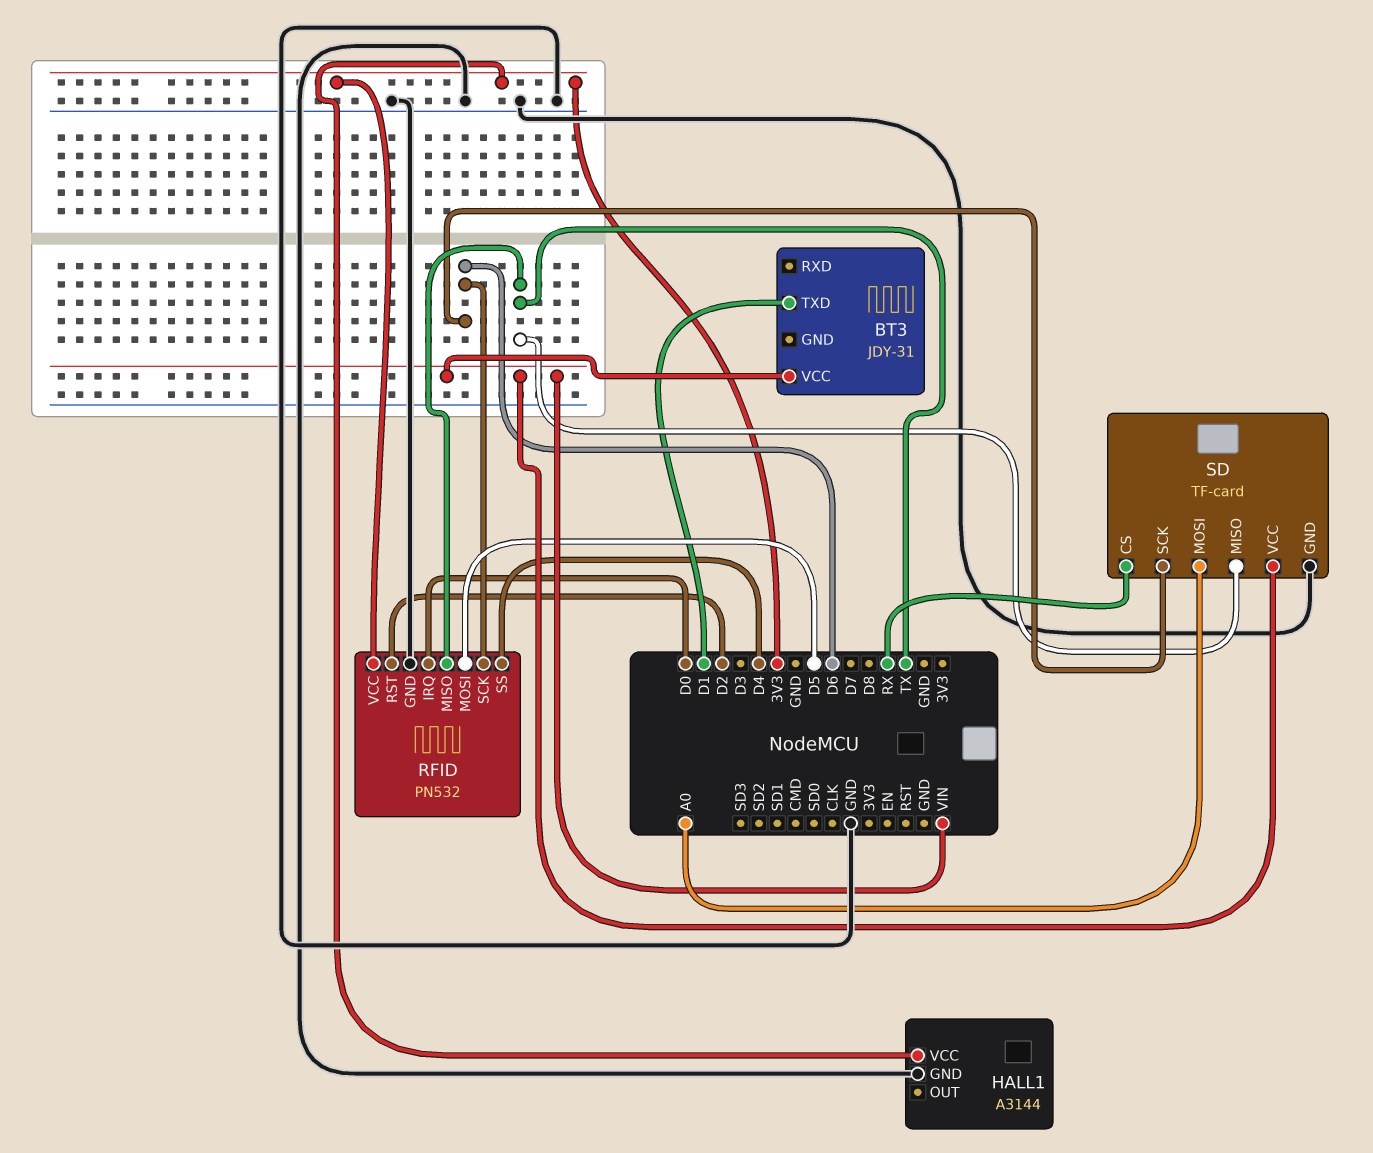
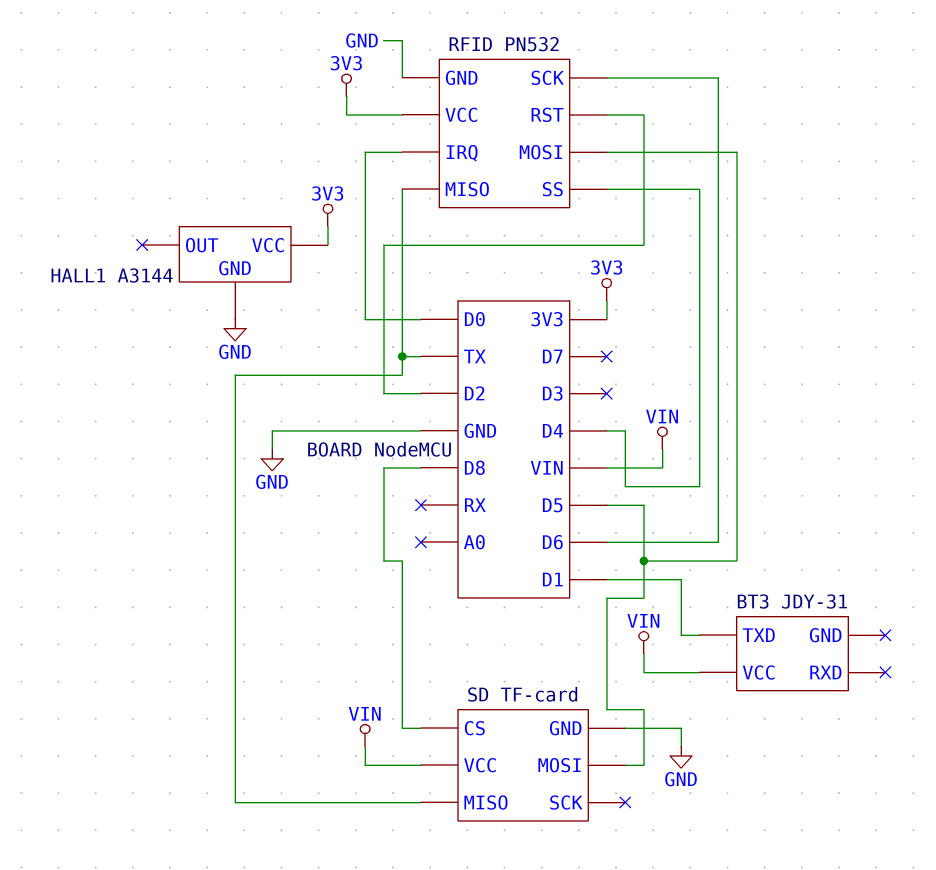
SD pin CS: RX -> D8
SD pin MOSI: A0 -> D5
SD pin SCK: D6 -> none

